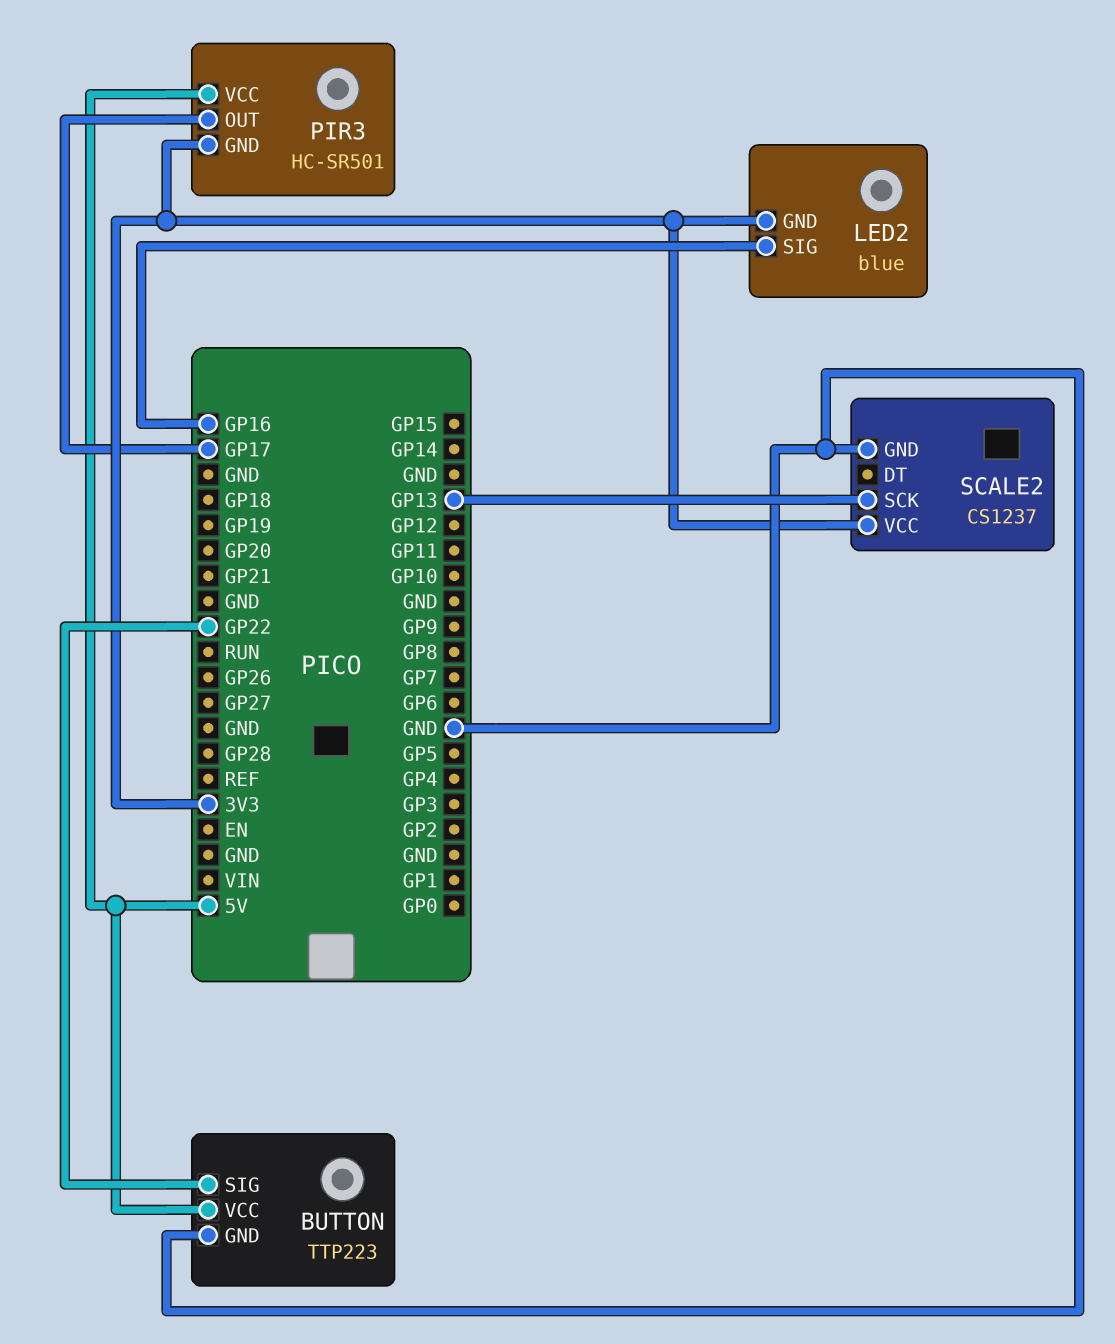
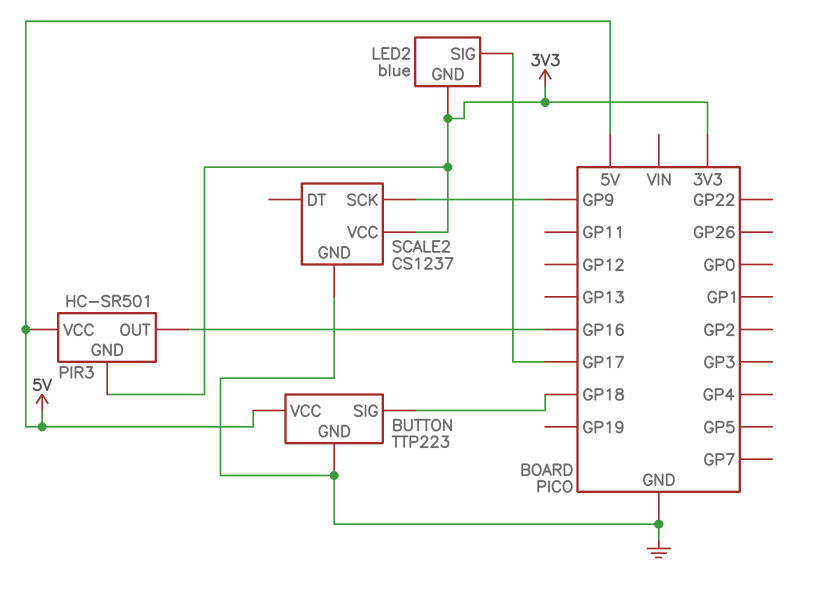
BUTTON pin SIG: GP22 -> GP18
LED2 pin SIG: GP16 -> GP17
PIR3 pin OUT: GP17 -> GP16
SCALE2 pin SCK: GP13 -> GP9

